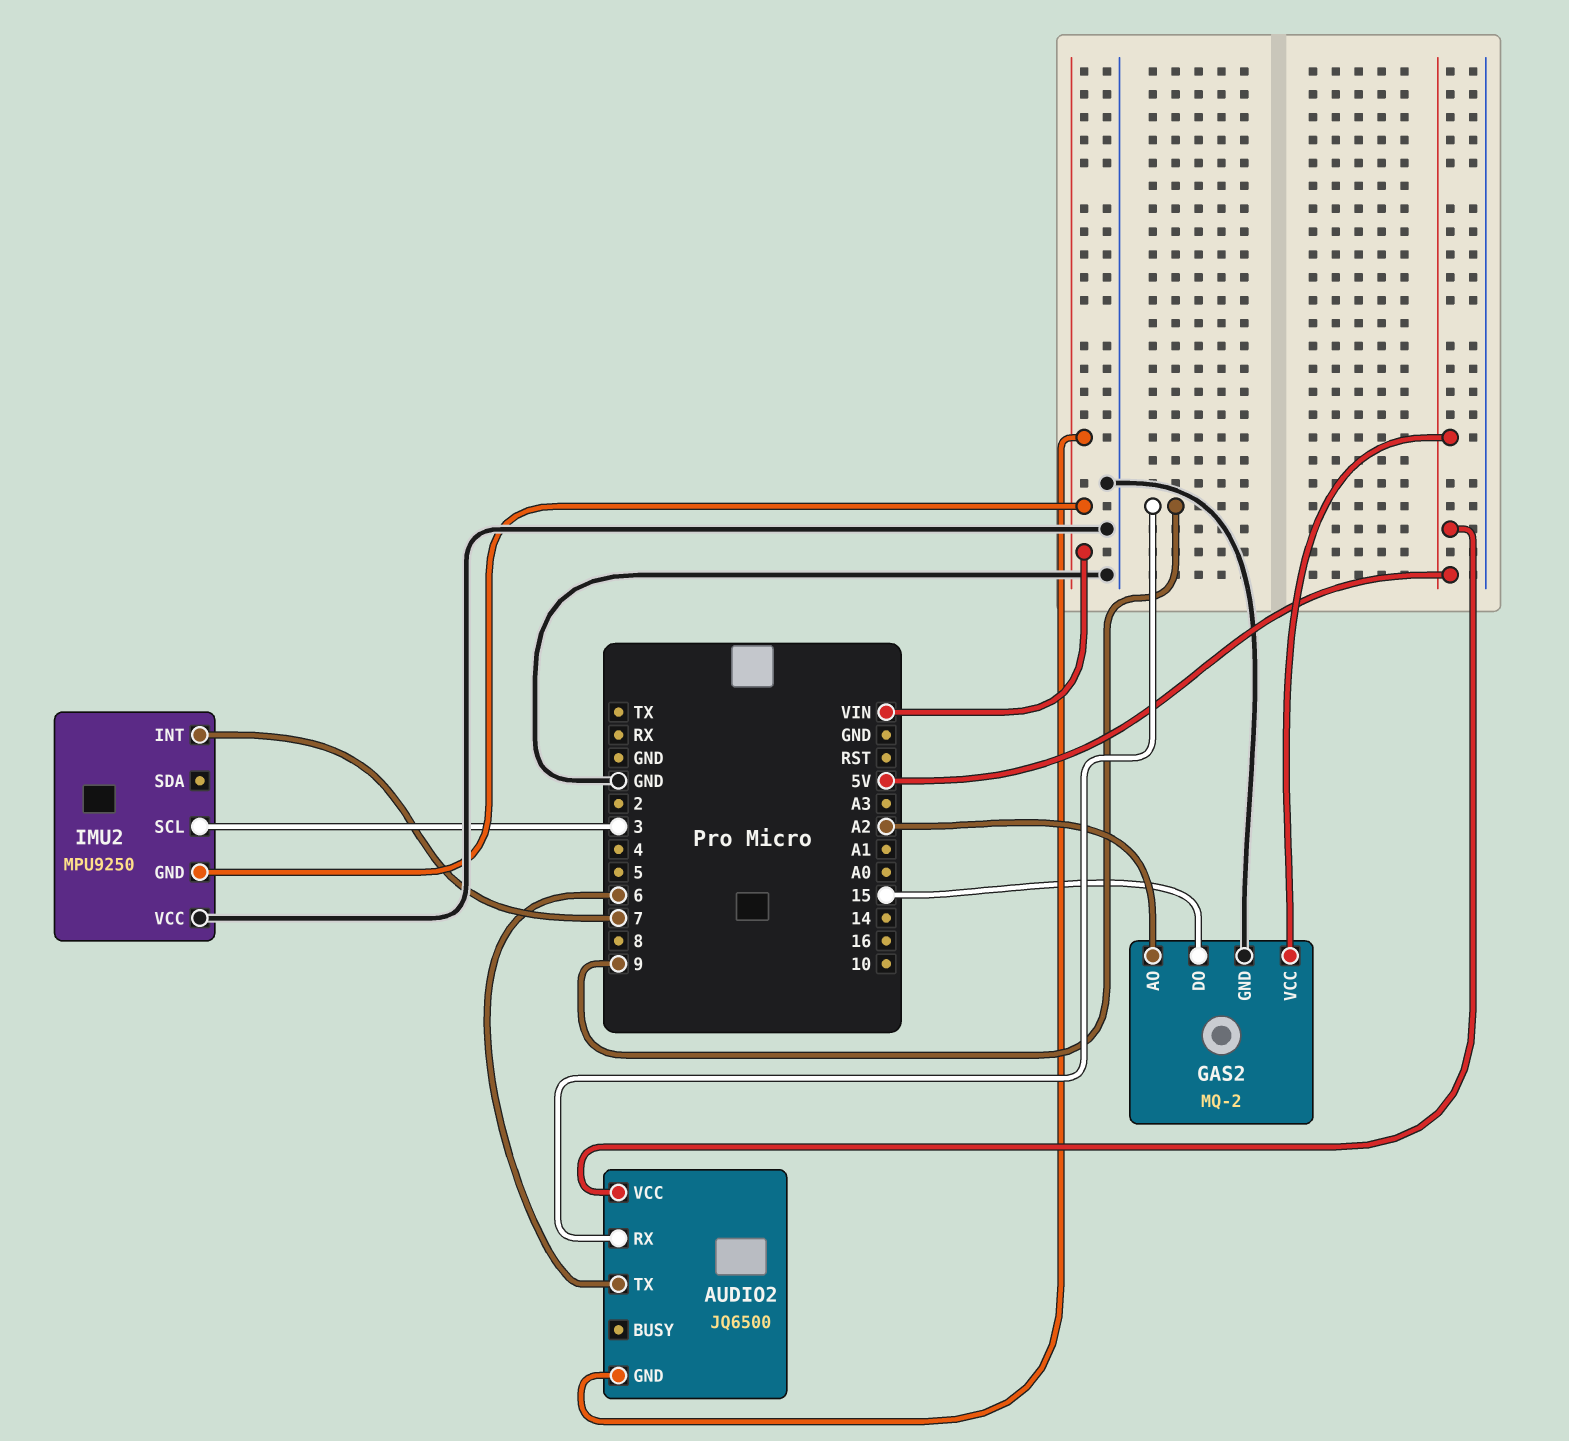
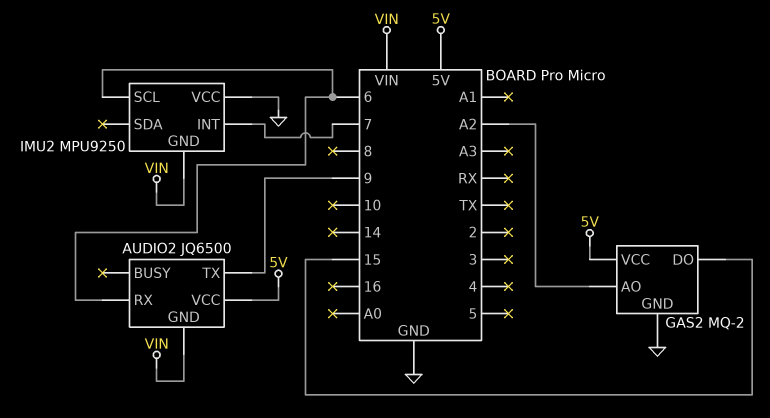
AUDIO2 pin RX: 9 -> 6
AUDIO2 pin TX: 6 -> 9
IMU2 pin SCL: 3 -> 6

